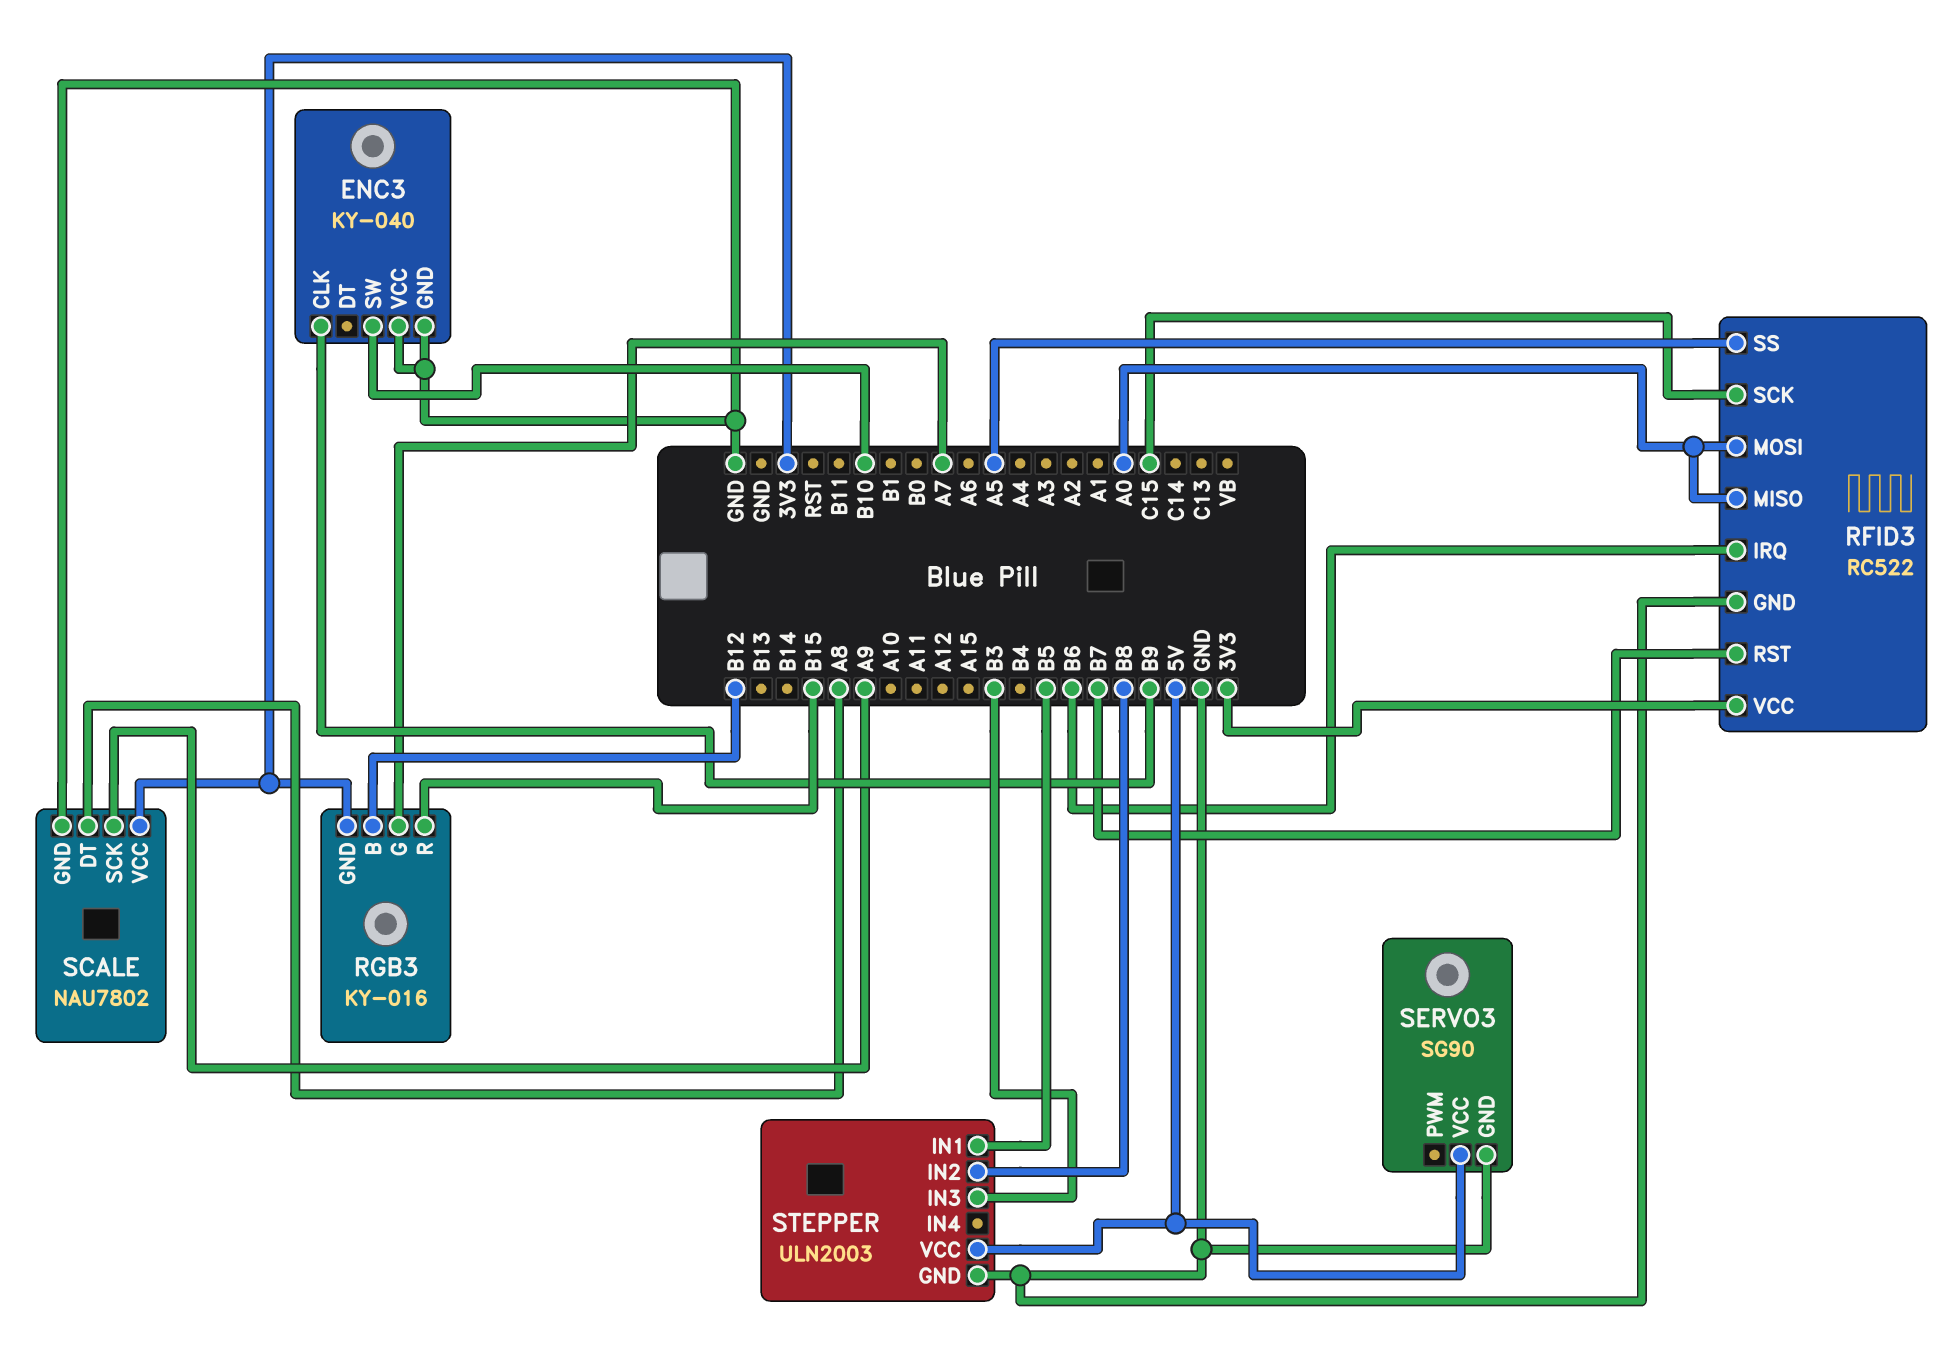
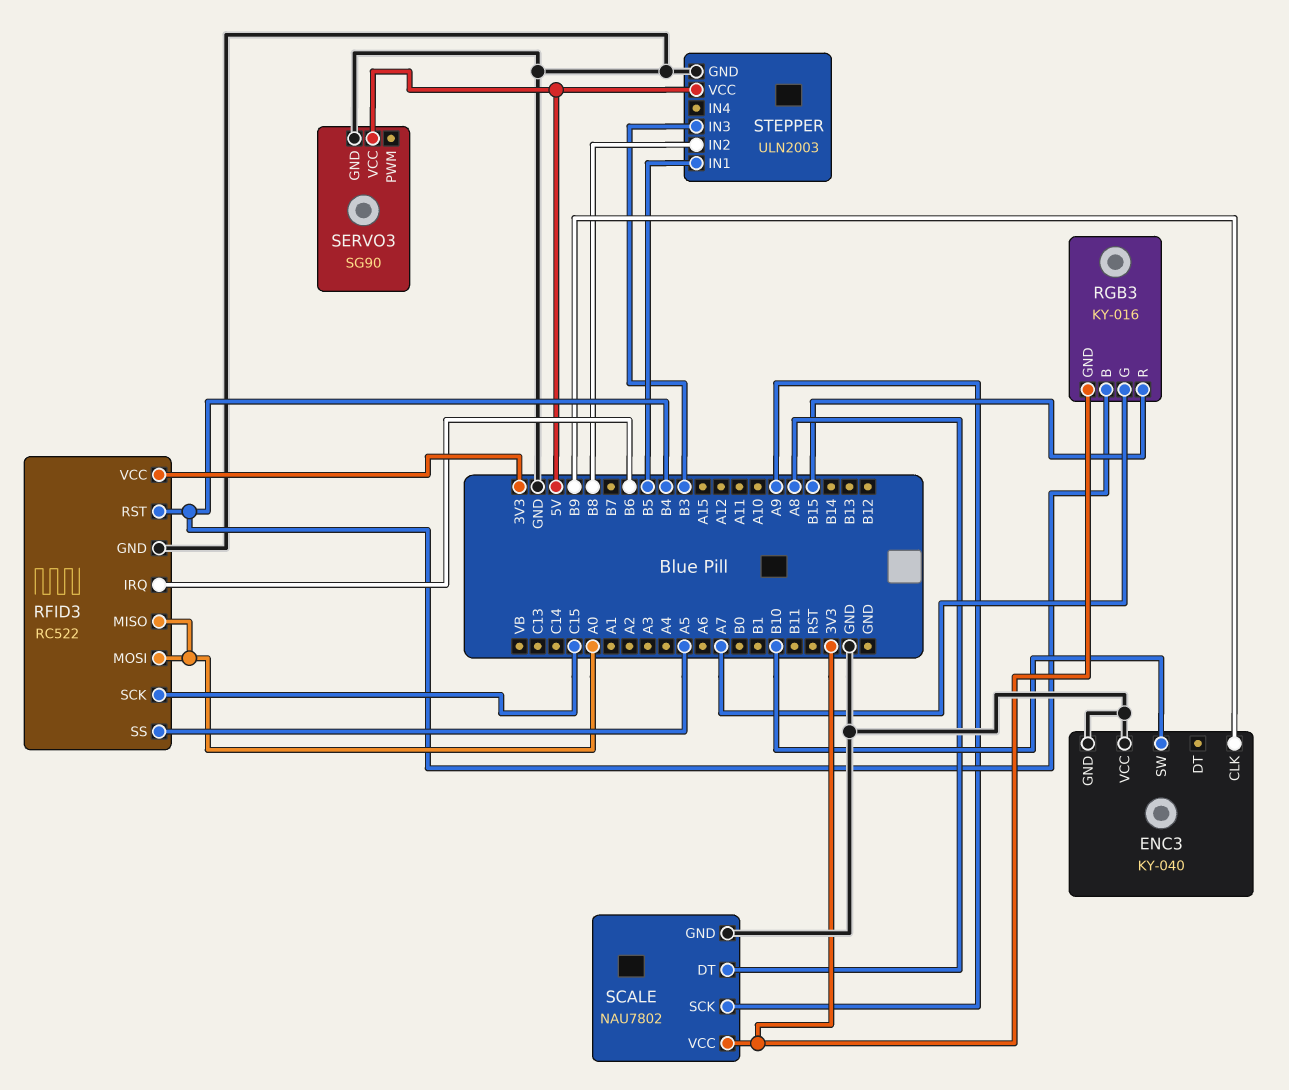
RFID3 pin RST: B7 -> B4
RGB3 pin B: B12 -> B4

